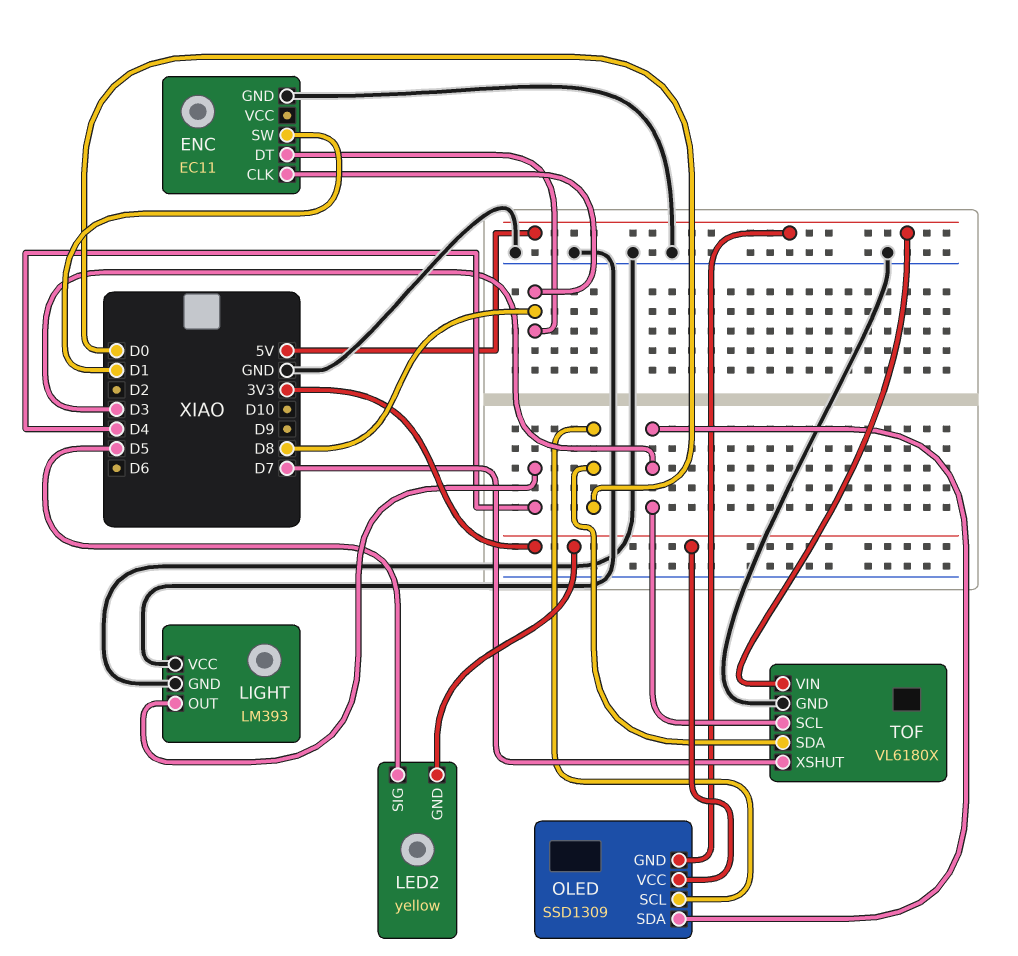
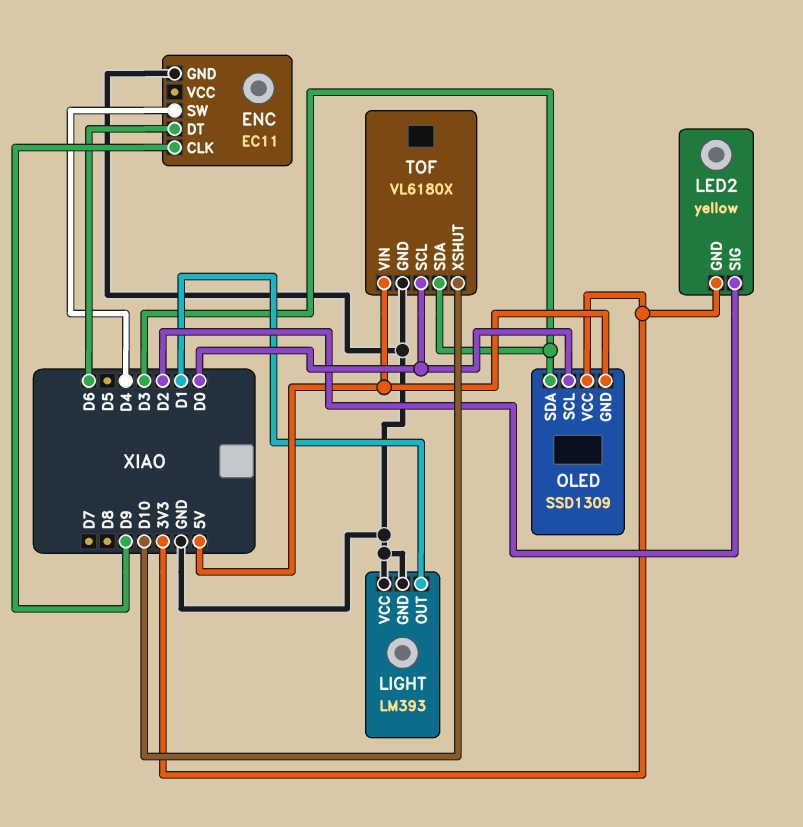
ENC pin CLK: D8 -> D9
ENC pin DT: D8 -> D6
ENC pin SW: D1 -> D4
LED2 pin SIG: D5 -> D2
LIGHT pin OUT: D4 -> D1
TOF pin SCL: D3 -> D0
TOF pin SDA: D0 -> D3
TOF pin XSHUT: D7 -> D10

